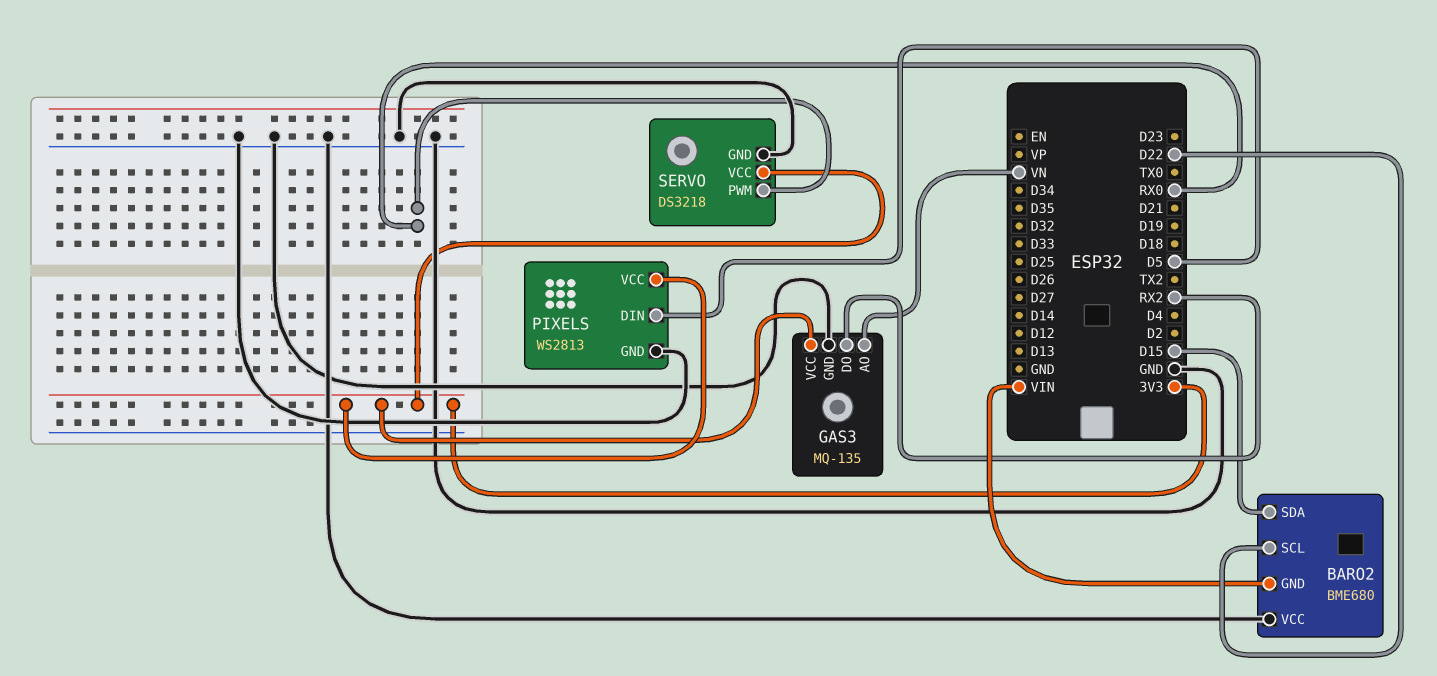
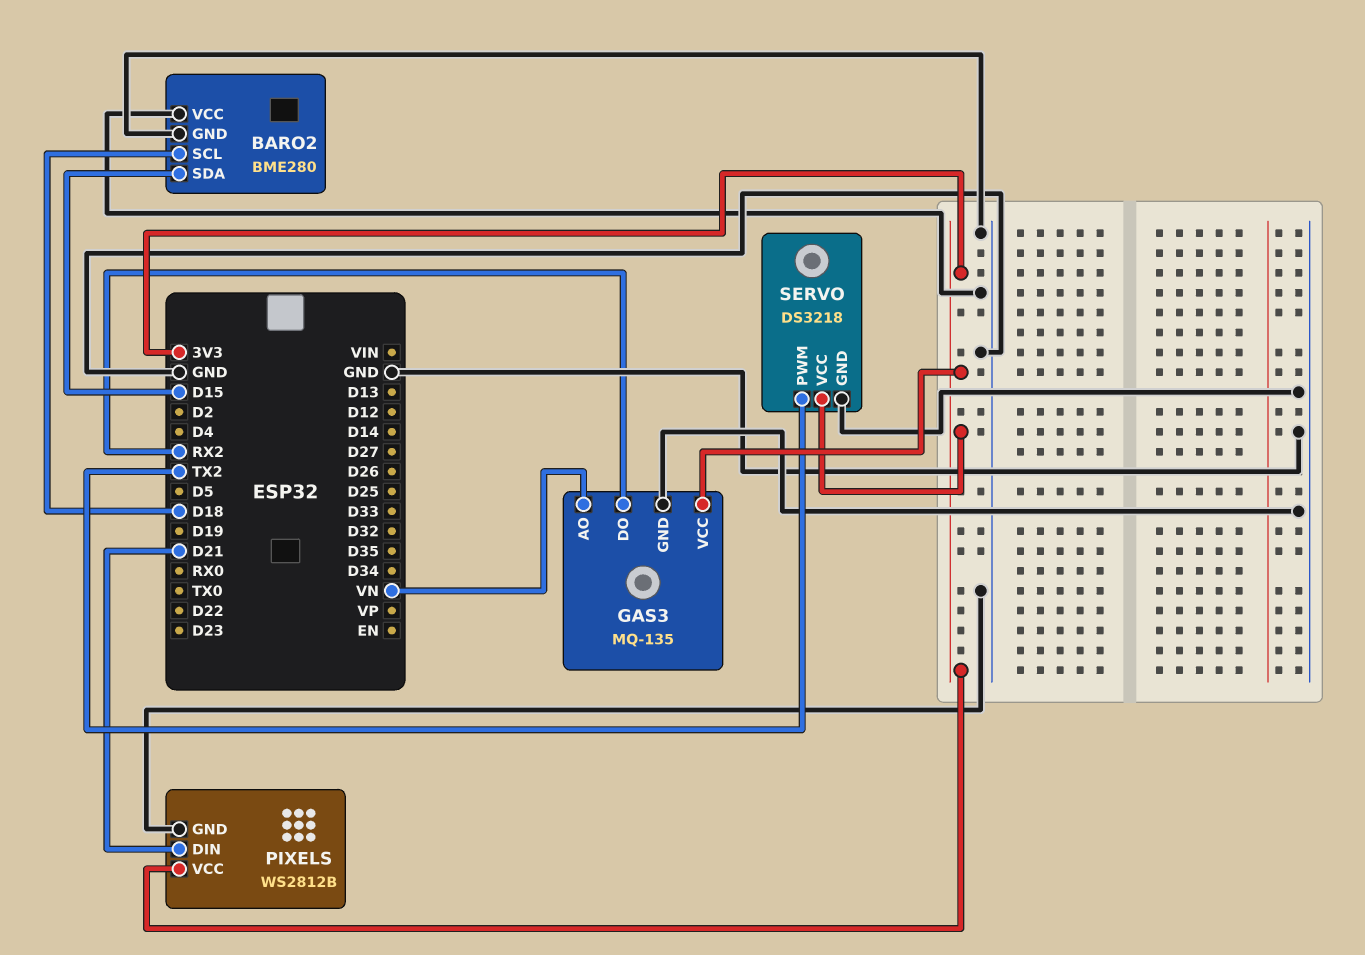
BARO2: BME680 -> BME280
BARO2 pin GND: VIN -> GND
BARO2 pin SCL: D22 -> D18
PIXELS: WS2813 -> WS2812B
PIXELS pin DIN: D5 -> D21
SERVO pin PWM: RX0 -> TX2

